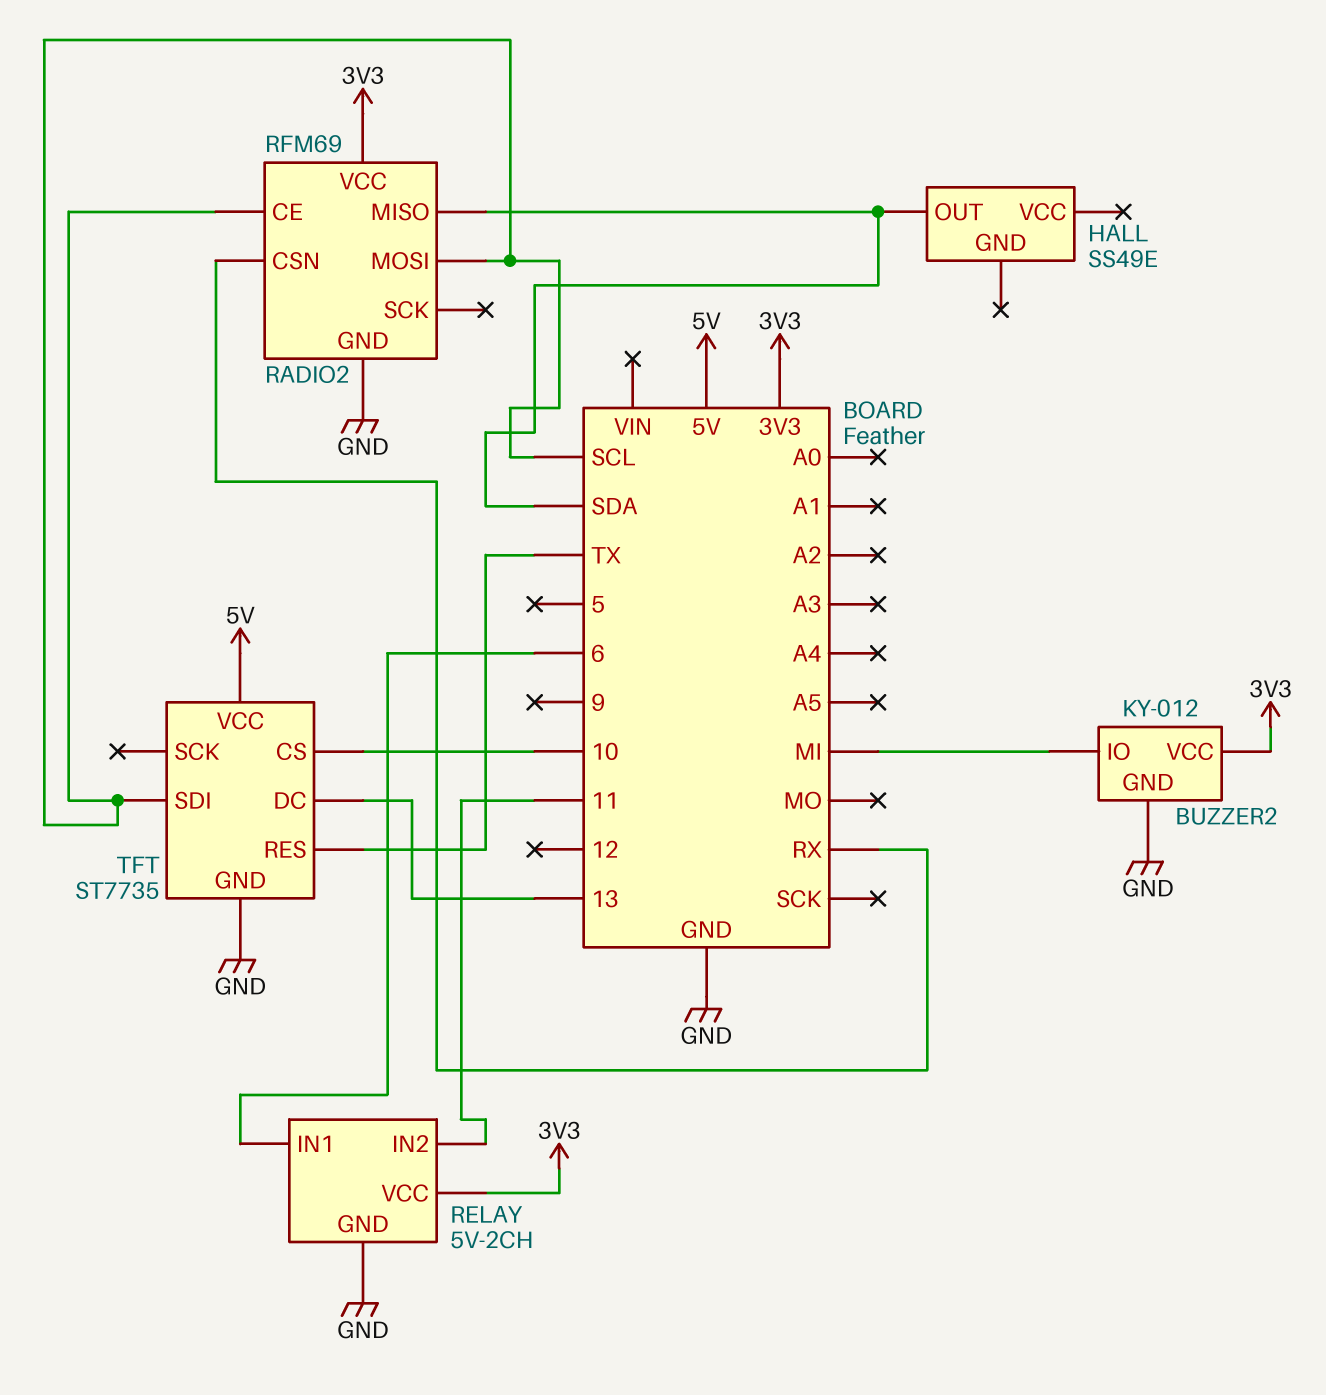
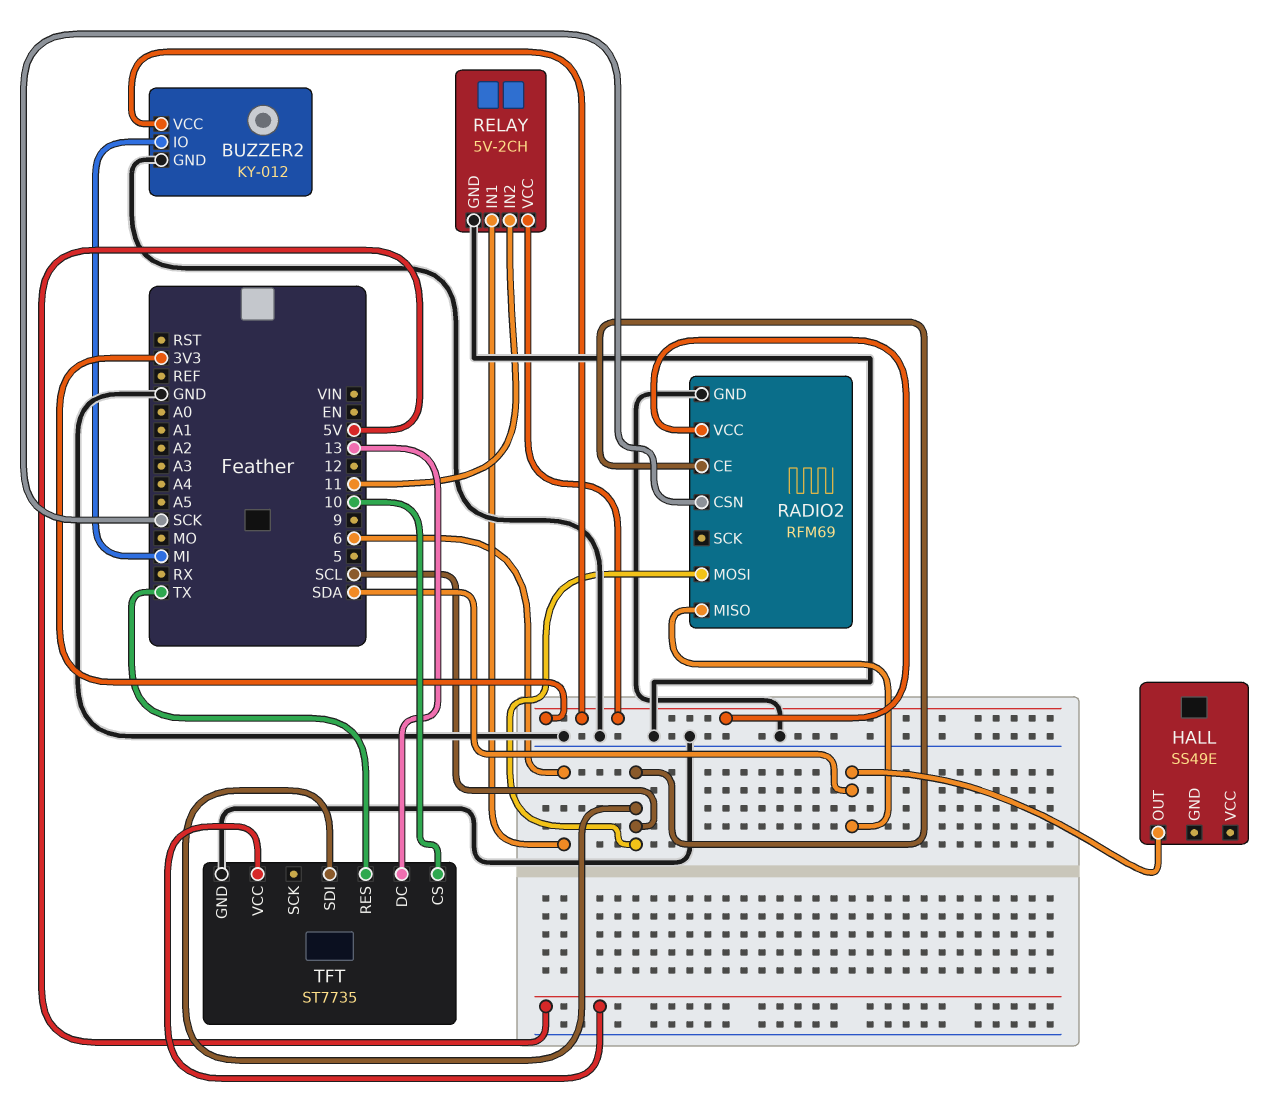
RADIO2 pin CSN: RX -> SCK

